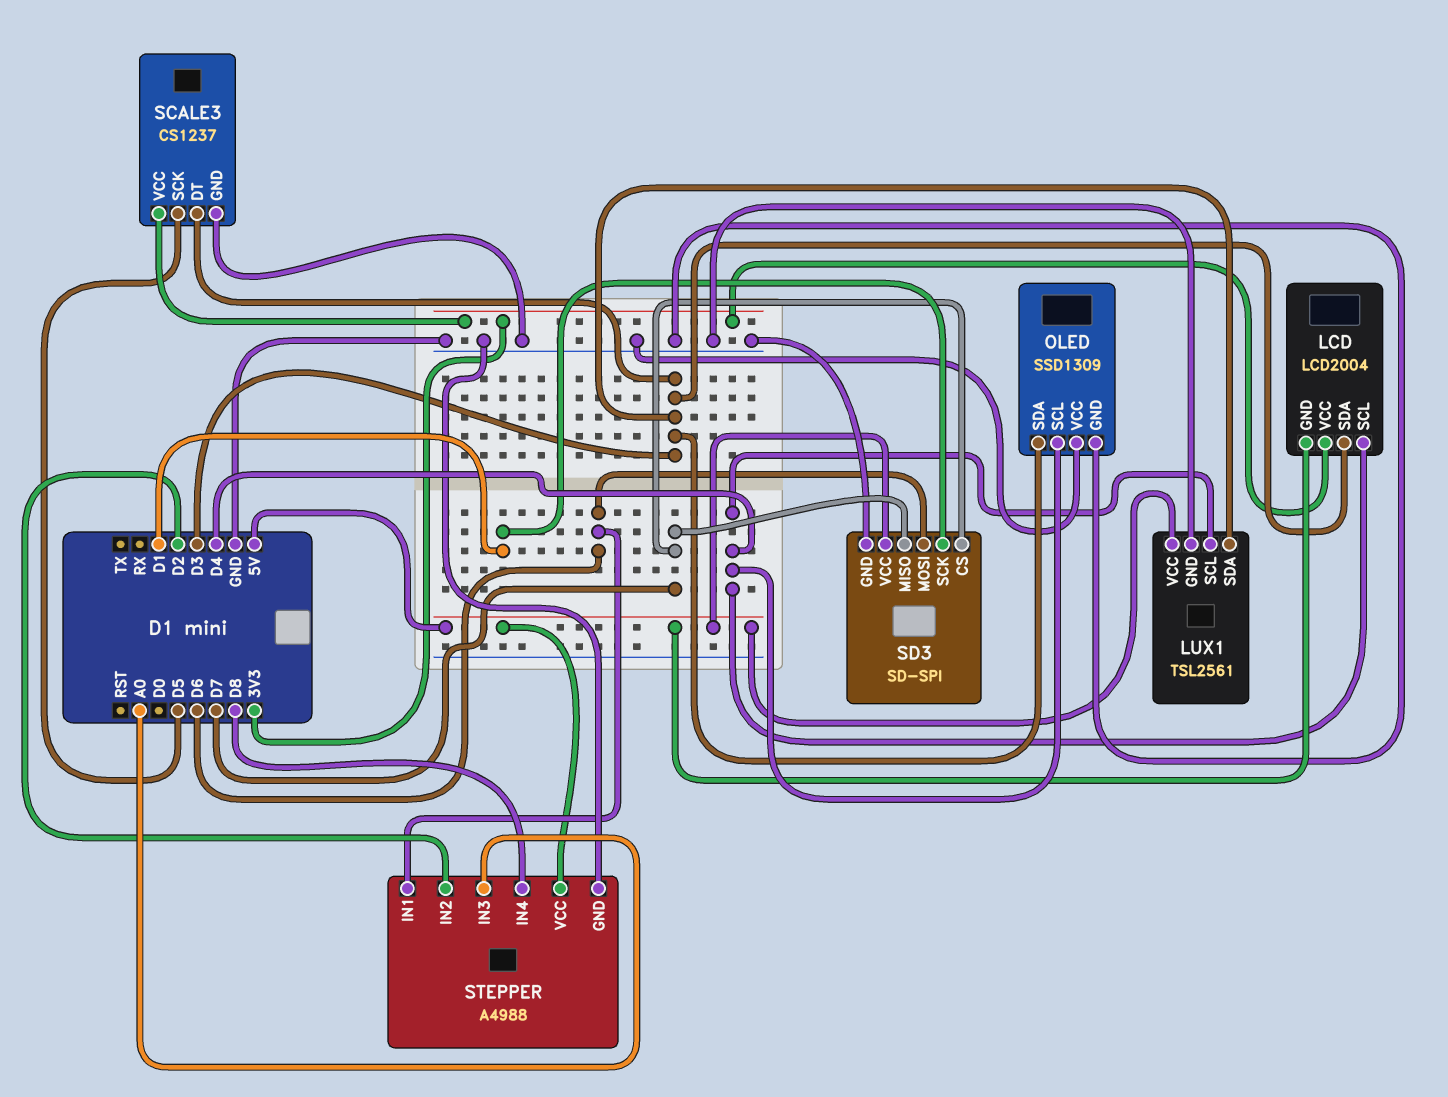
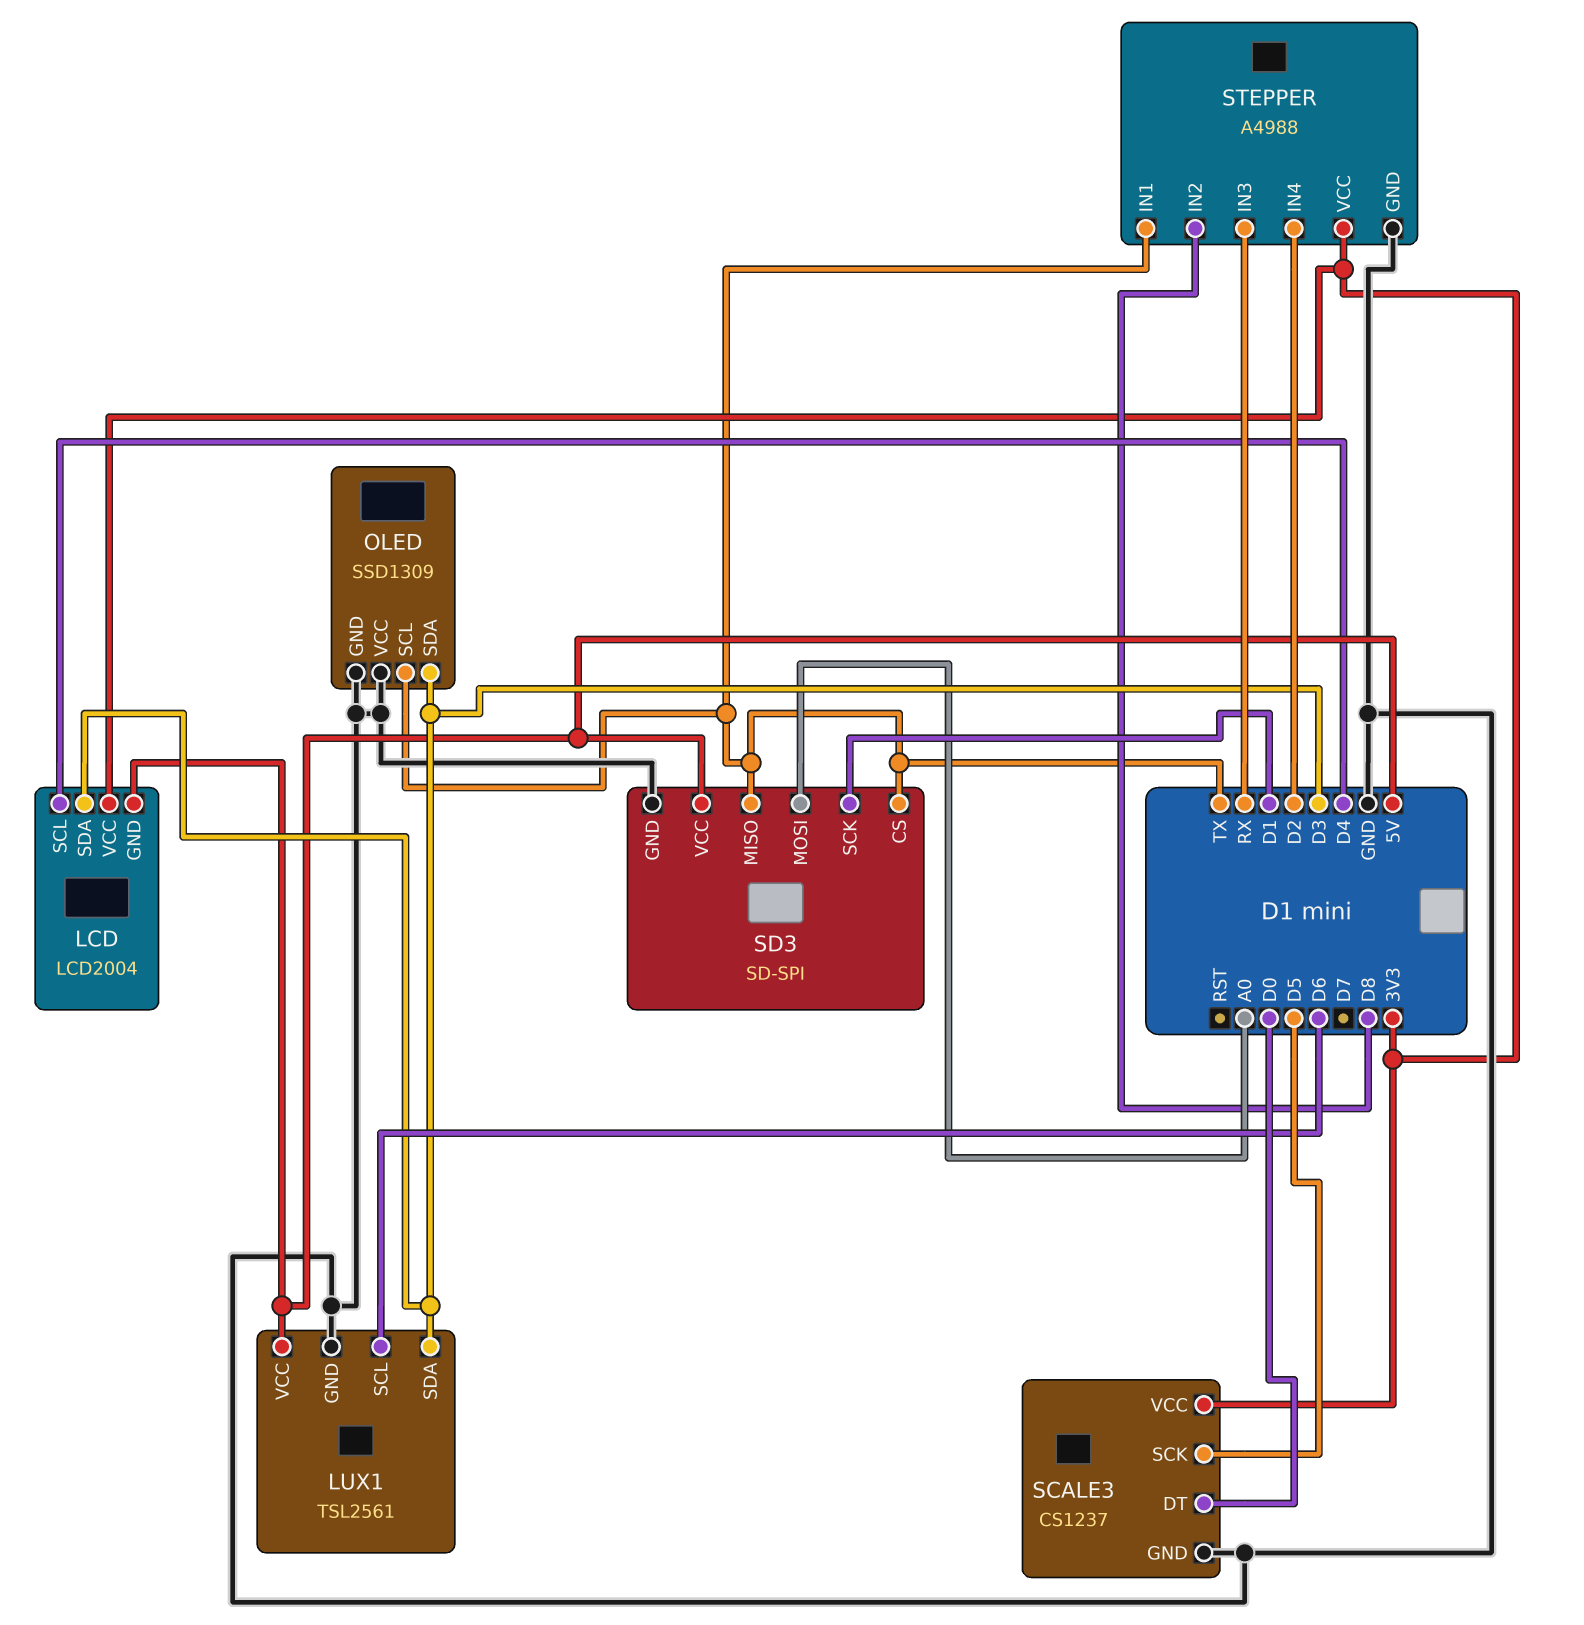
LUX1 pin SCL: D4 -> D6
OLED pin SCL: D4 -> TX
SCALE3 pin DT: D3 -> D0
SD3 pin CS: D7 -> TX
SD3 pin MISO: D7 -> TX
SD3 pin MOSI: D6 -> A0
STEPPER pin IN1: D6 -> TX
STEPPER pin IN2: D2 -> D8
STEPPER pin IN3: A0 -> RX
STEPPER pin IN4: D8 -> D2
STEPPER pin VCC: 5V -> 3V3

